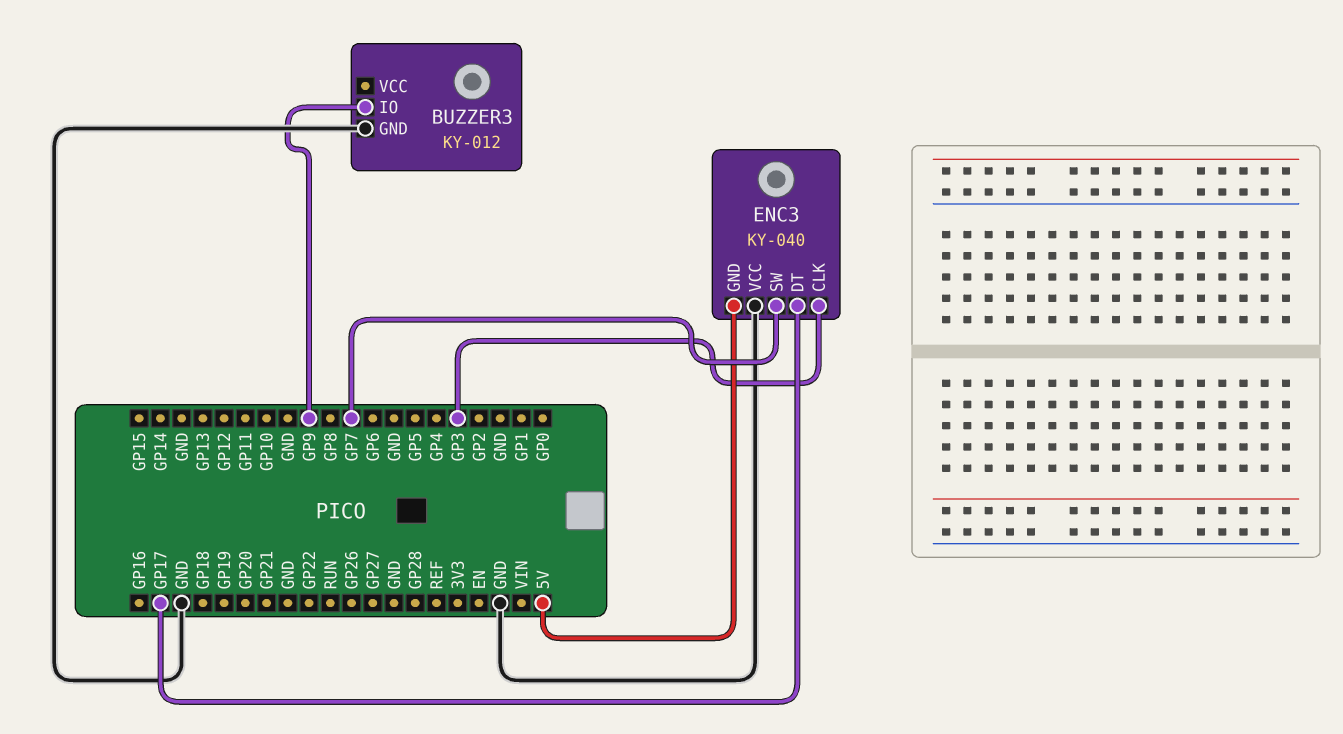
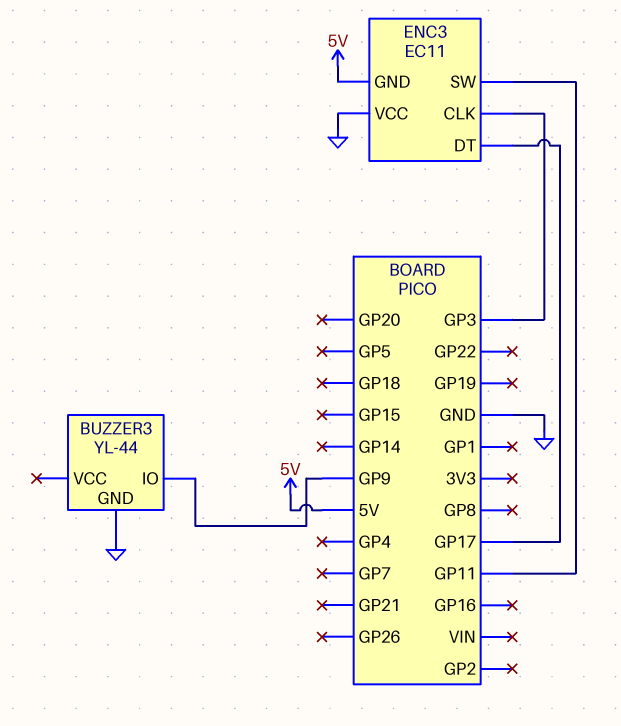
BUZZER3: KY-012 -> YL-44
ENC3: KY-040 -> EC11
ENC3 pin SW: GP7 -> GP11

